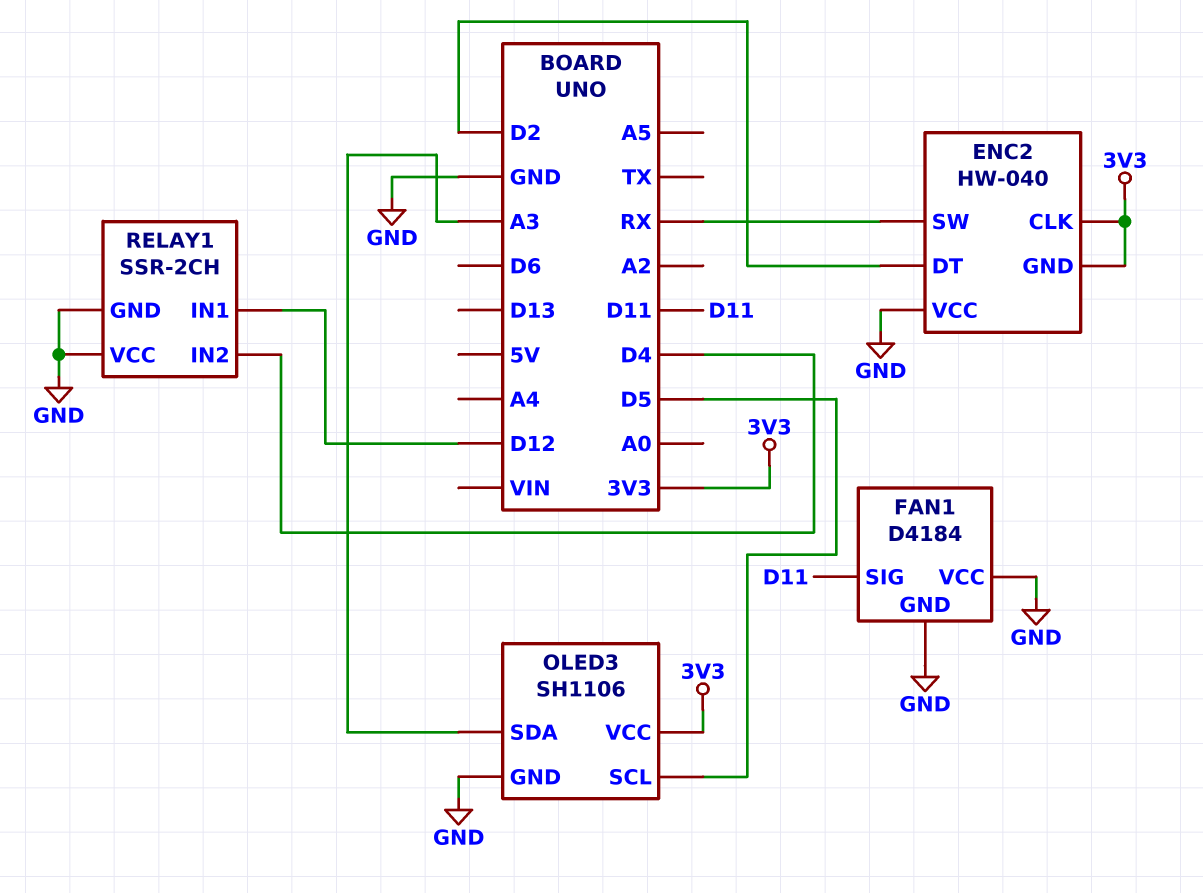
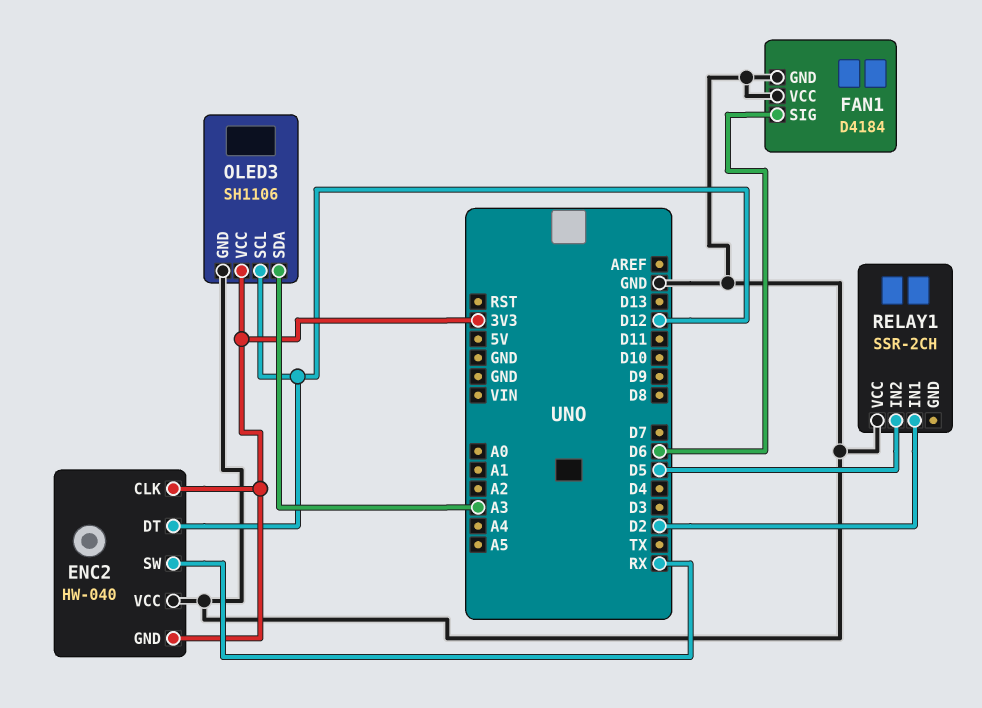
ENC2 pin DT: D2 -> D12
FAN1 pin SIG: D11 -> D6
OLED3 pin SCL: D5 -> D12
RELAY1 pin GND: GND -> none
RELAY1 pin IN1: D12 -> D2
RELAY1 pin IN2: D4 -> D5

